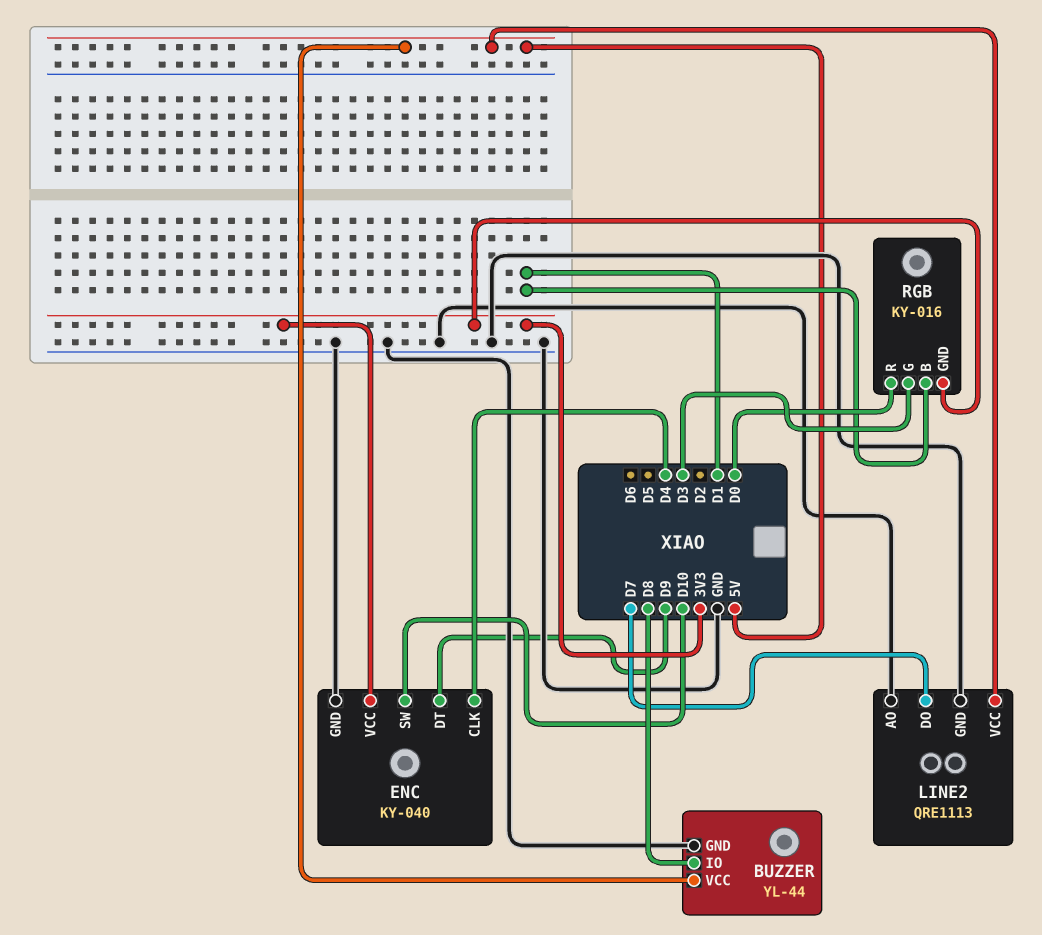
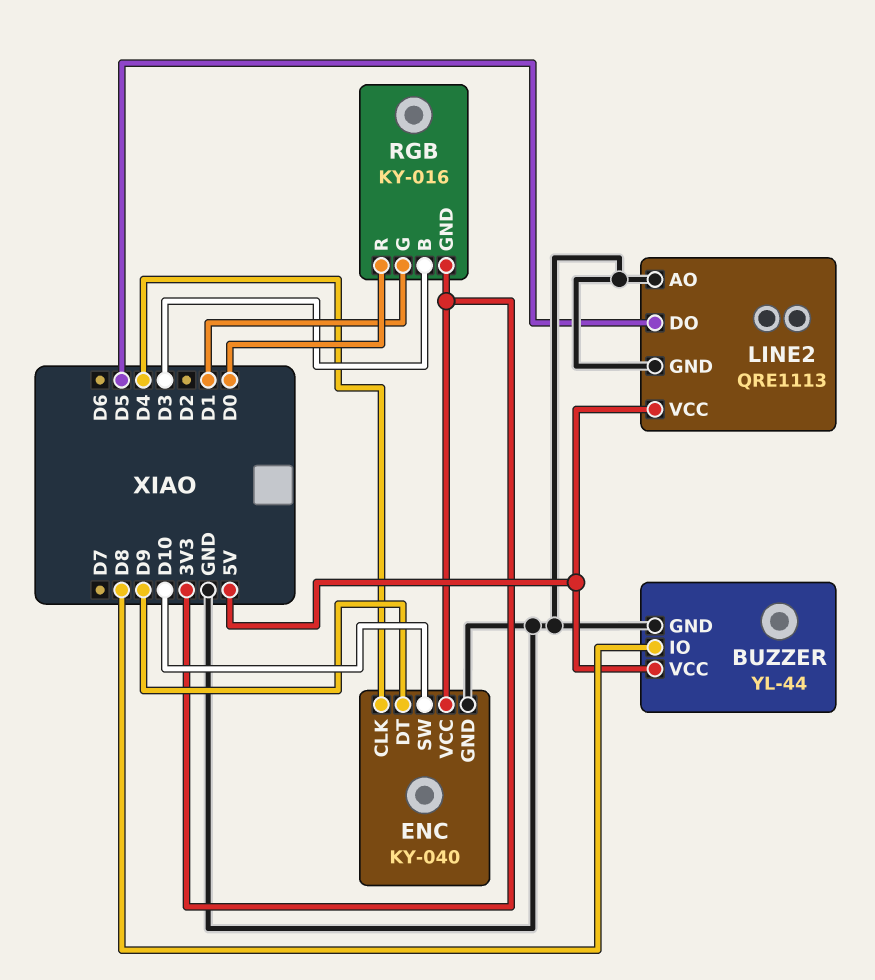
LINE2 pin DO: D7 -> D5
RGB pin B: D1 -> D3
RGB pin G: D3 -> D1

